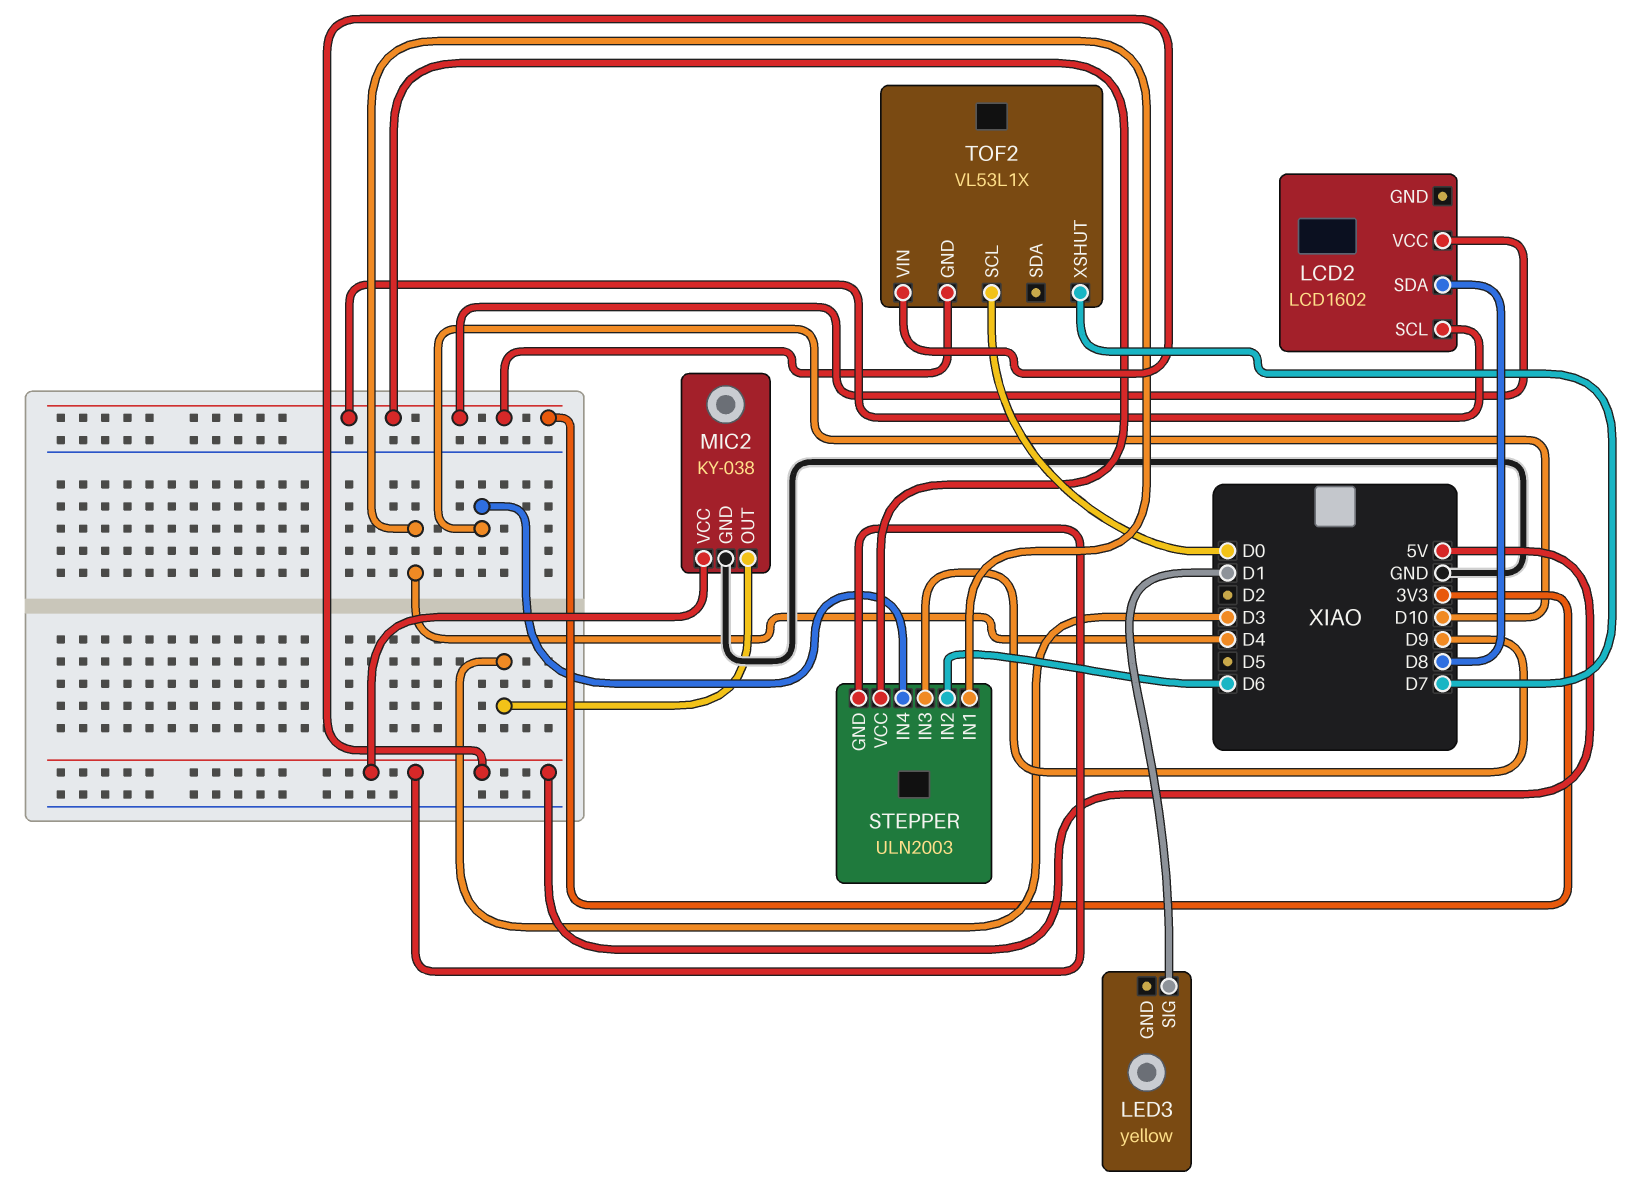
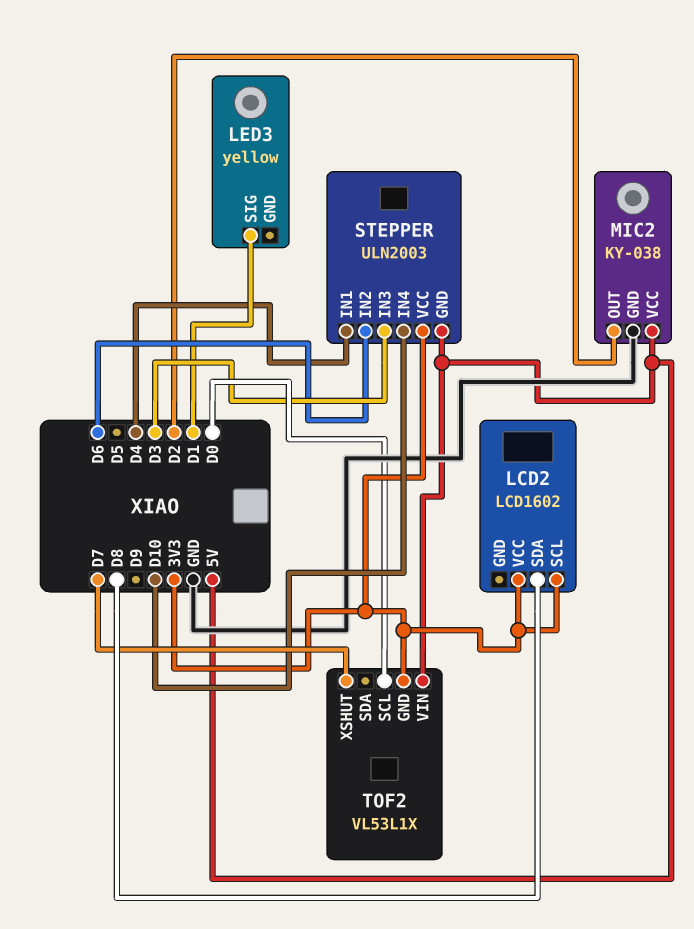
MIC2 pin OUT: D3 -> D2
STEPPER pin IN3: D9 -> D3

